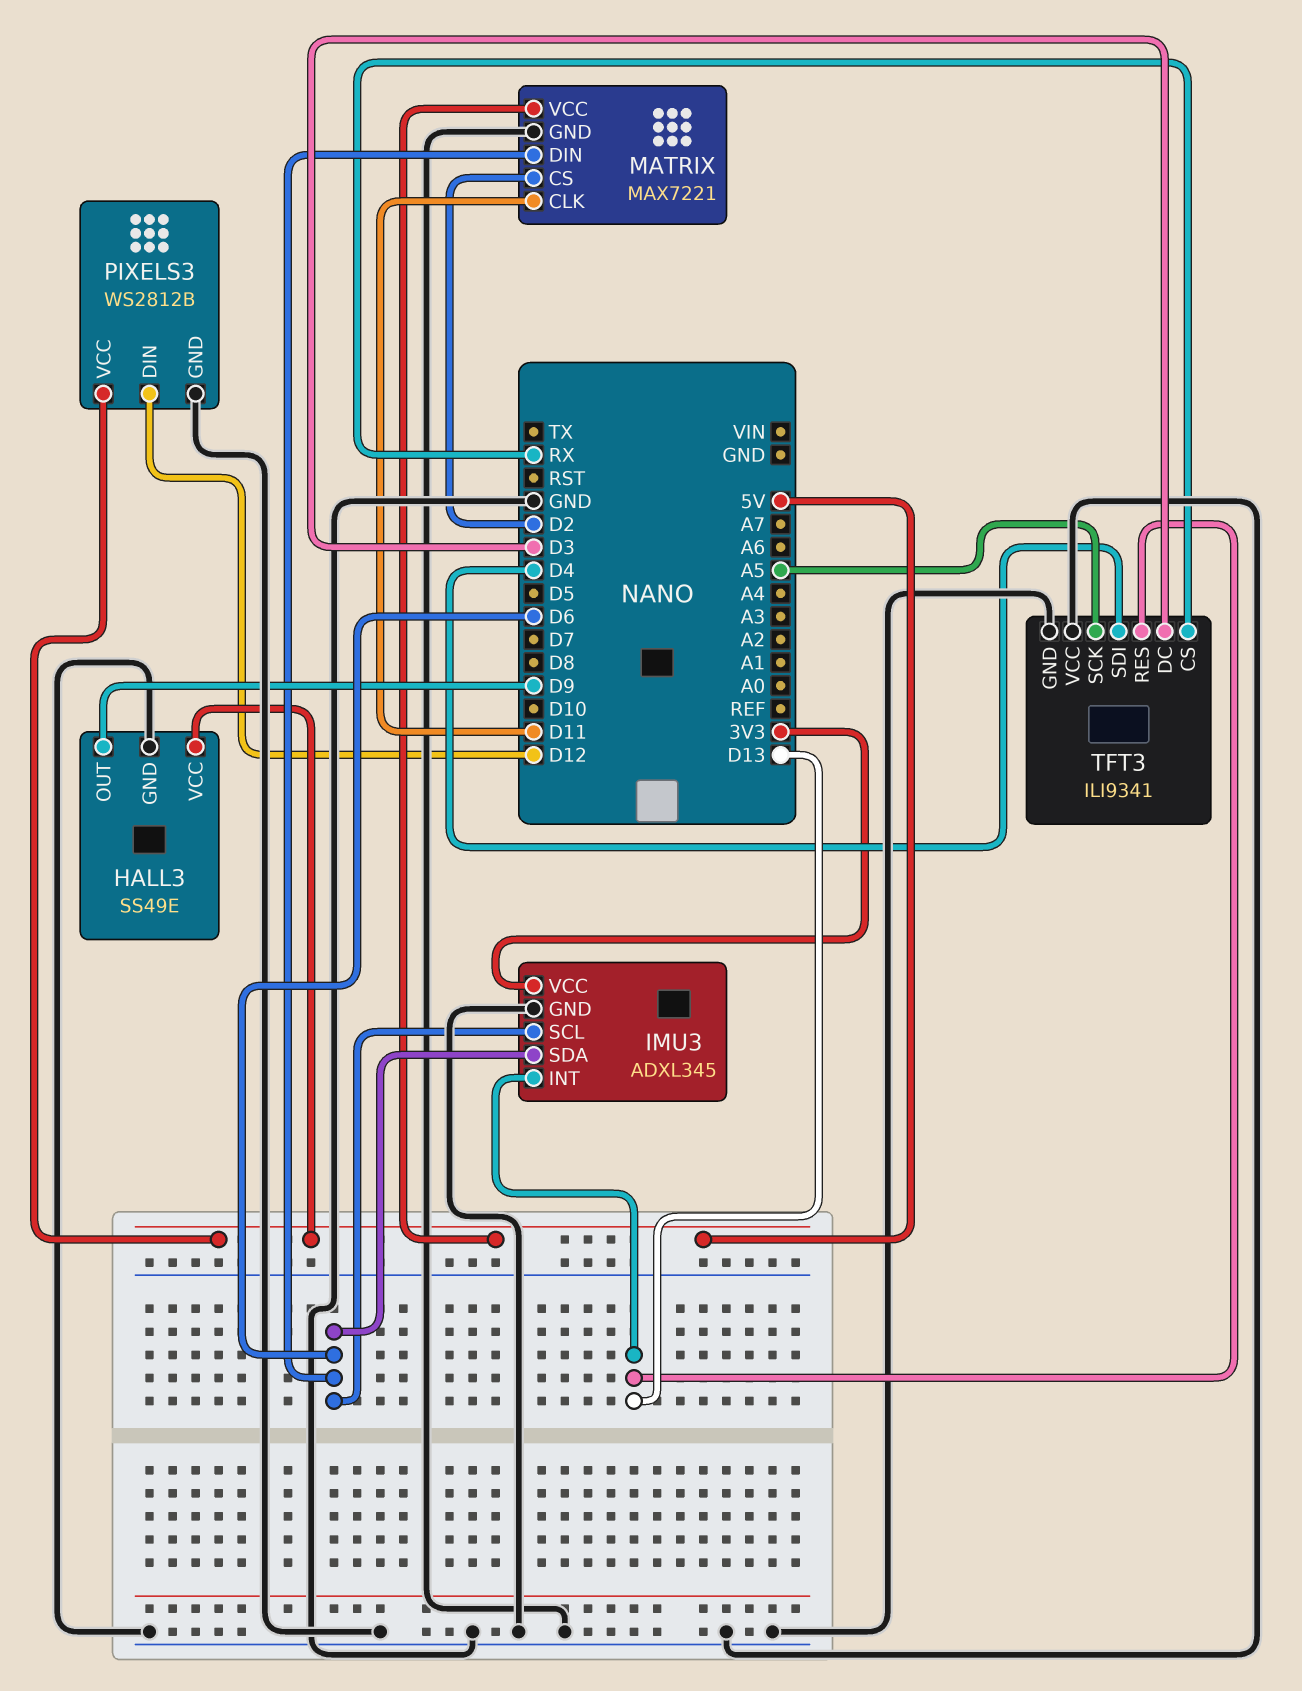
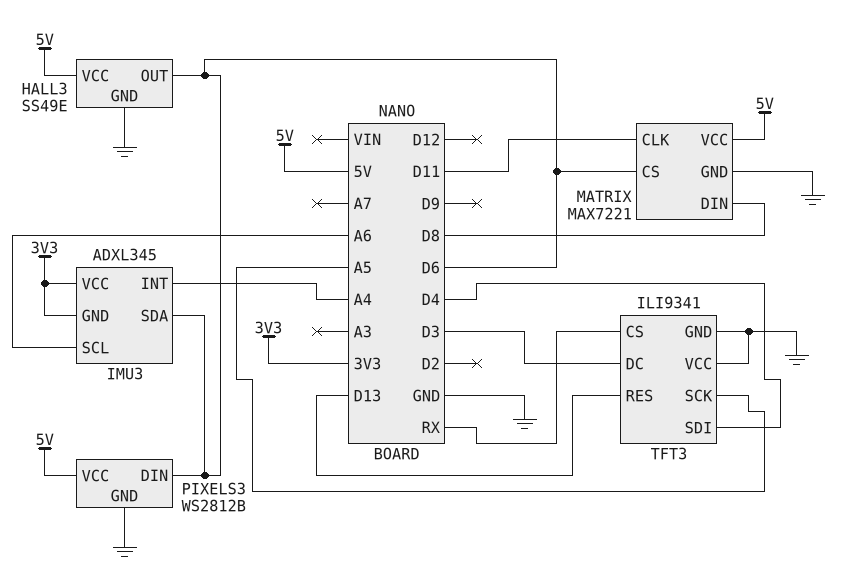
HALL3 pin OUT: D9 -> D6
IMU3 pin GND: GND -> 3V3
IMU3 pin INT: D13 -> A4
IMU3 pin SCL: D6 -> A6
MATRIX pin CS: D2 -> D6
MATRIX pin DIN: D6 -> D8
PIXELS3 pin DIN: D12 -> D6

